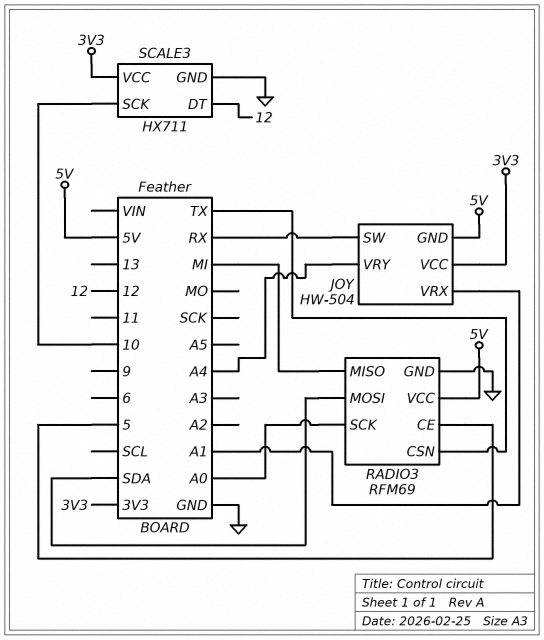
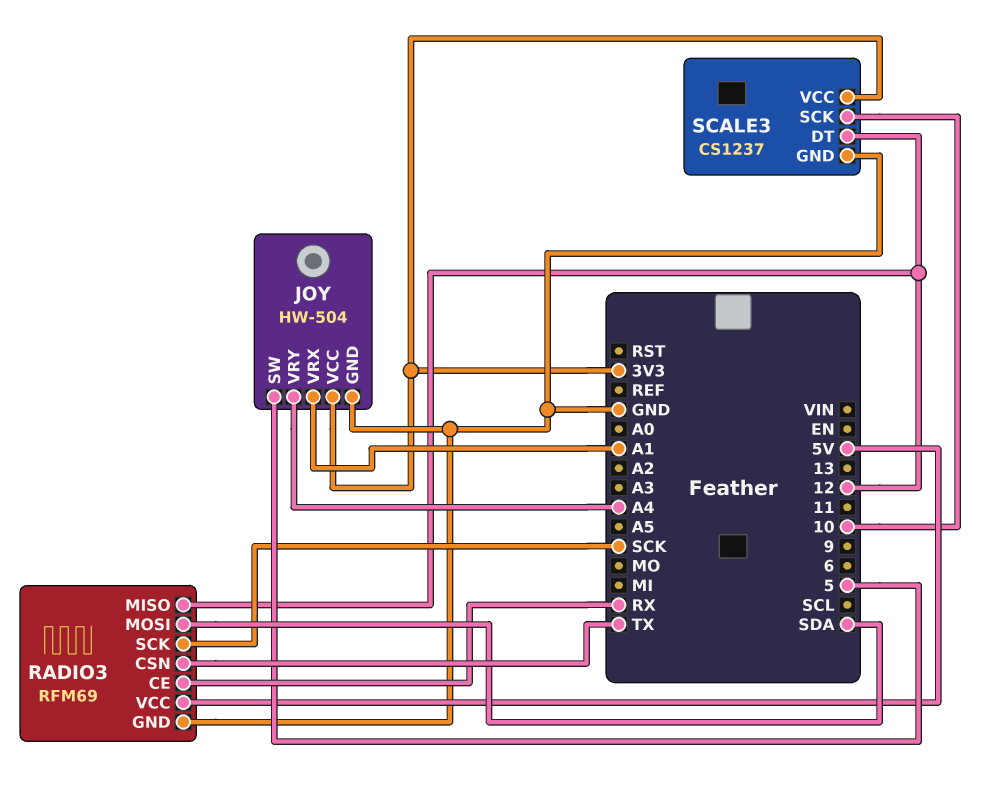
JOY pin GND: 5V -> GND
JOY pin SW: RX -> 5
RADIO3 pin CE: 5 -> RX
RADIO3 pin MISO: MI -> 12
RADIO3 pin SCK: A0 -> SCK
SCALE3: HX711 -> CS1237

